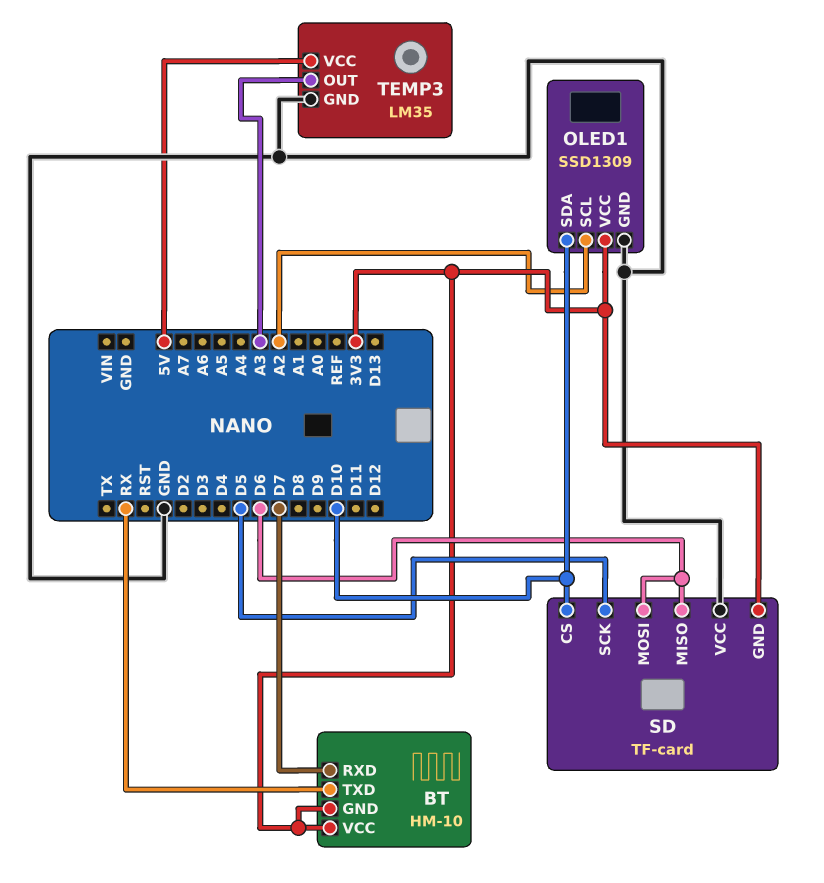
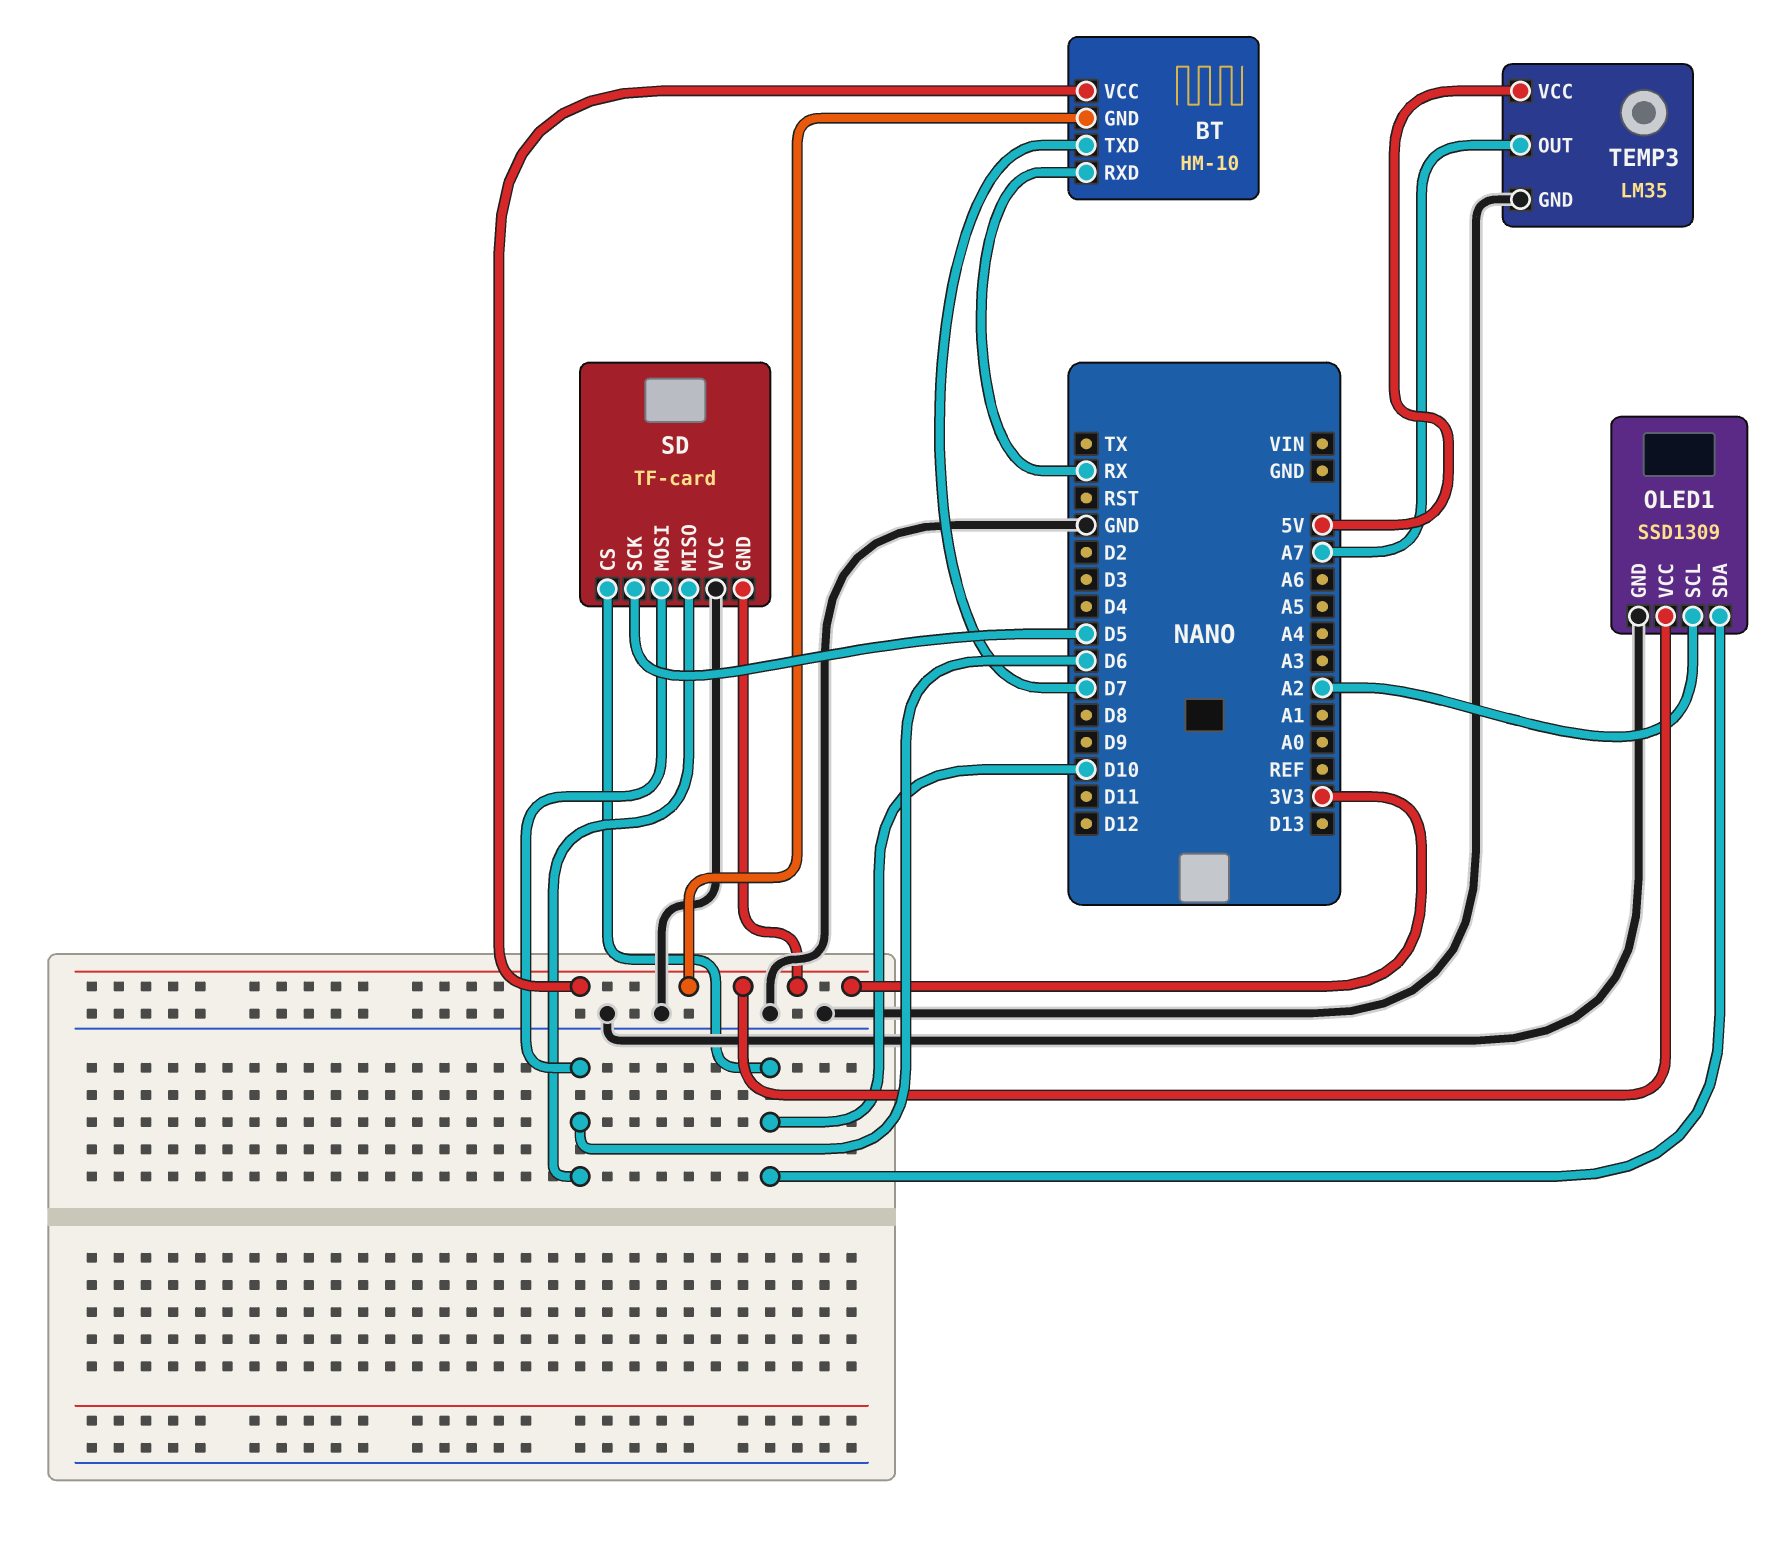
BT pin RXD: D7 -> RX
BT pin TXD: RX -> D7
TEMP3 pin OUT: A3 -> A7

